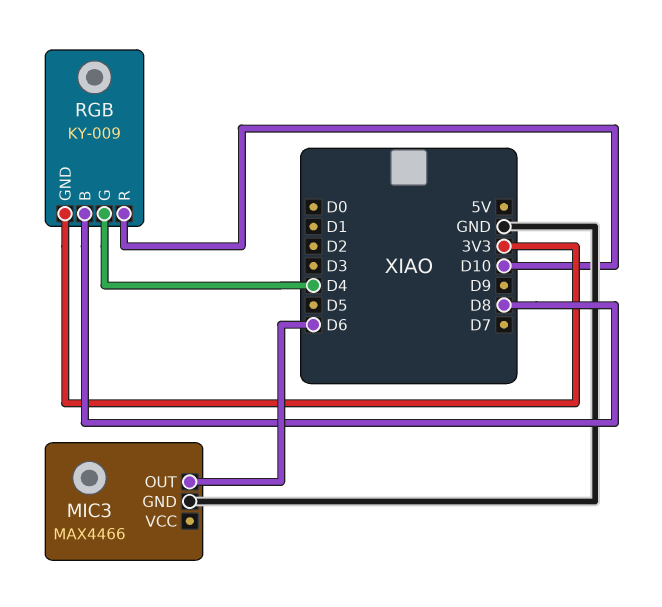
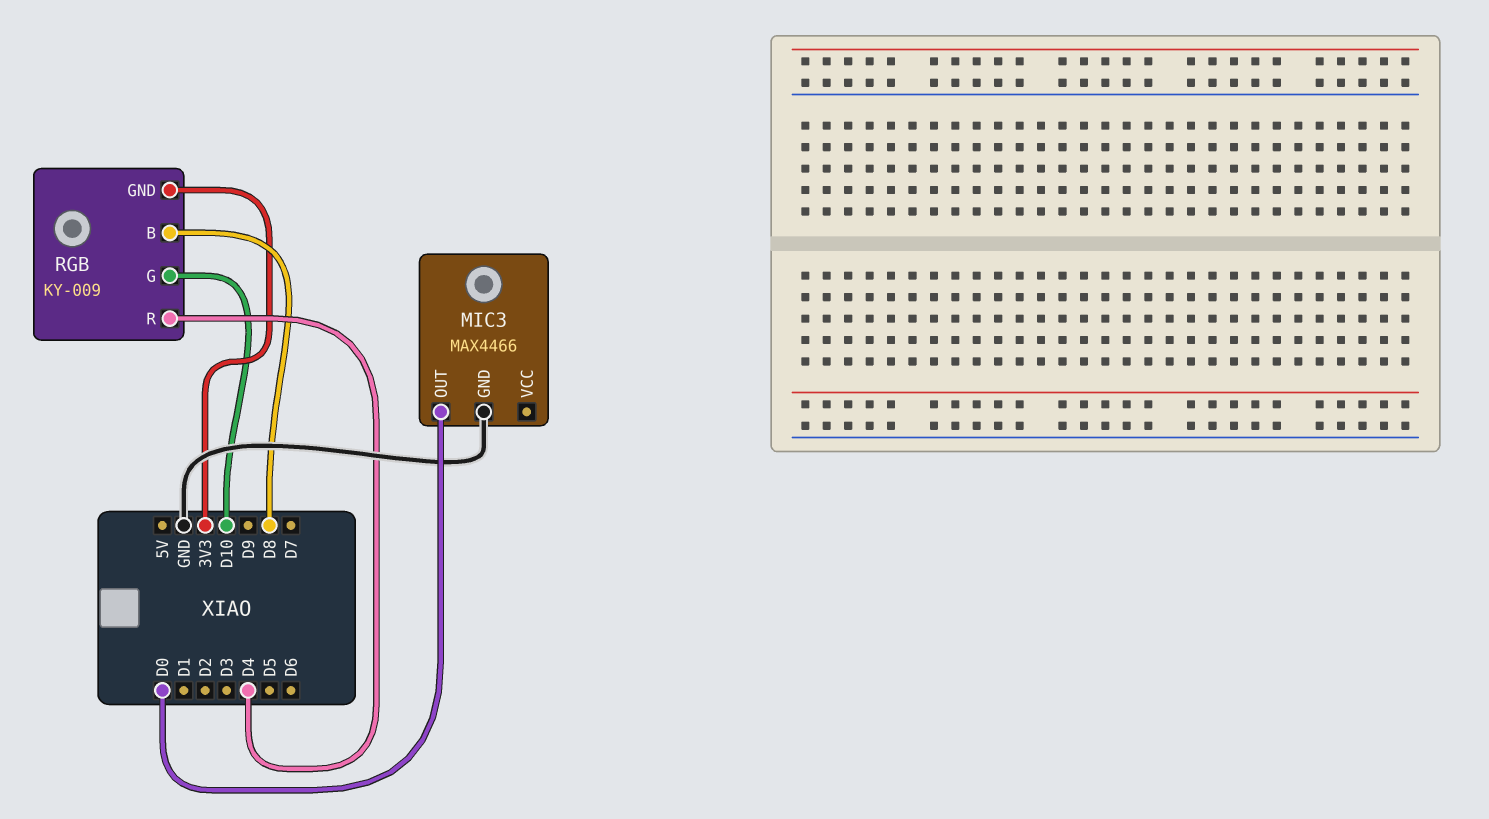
MIC3 pin OUT: D6 -> D0
RGB pin G: D4 -> D10
RGB pin R: D10 -> D4

